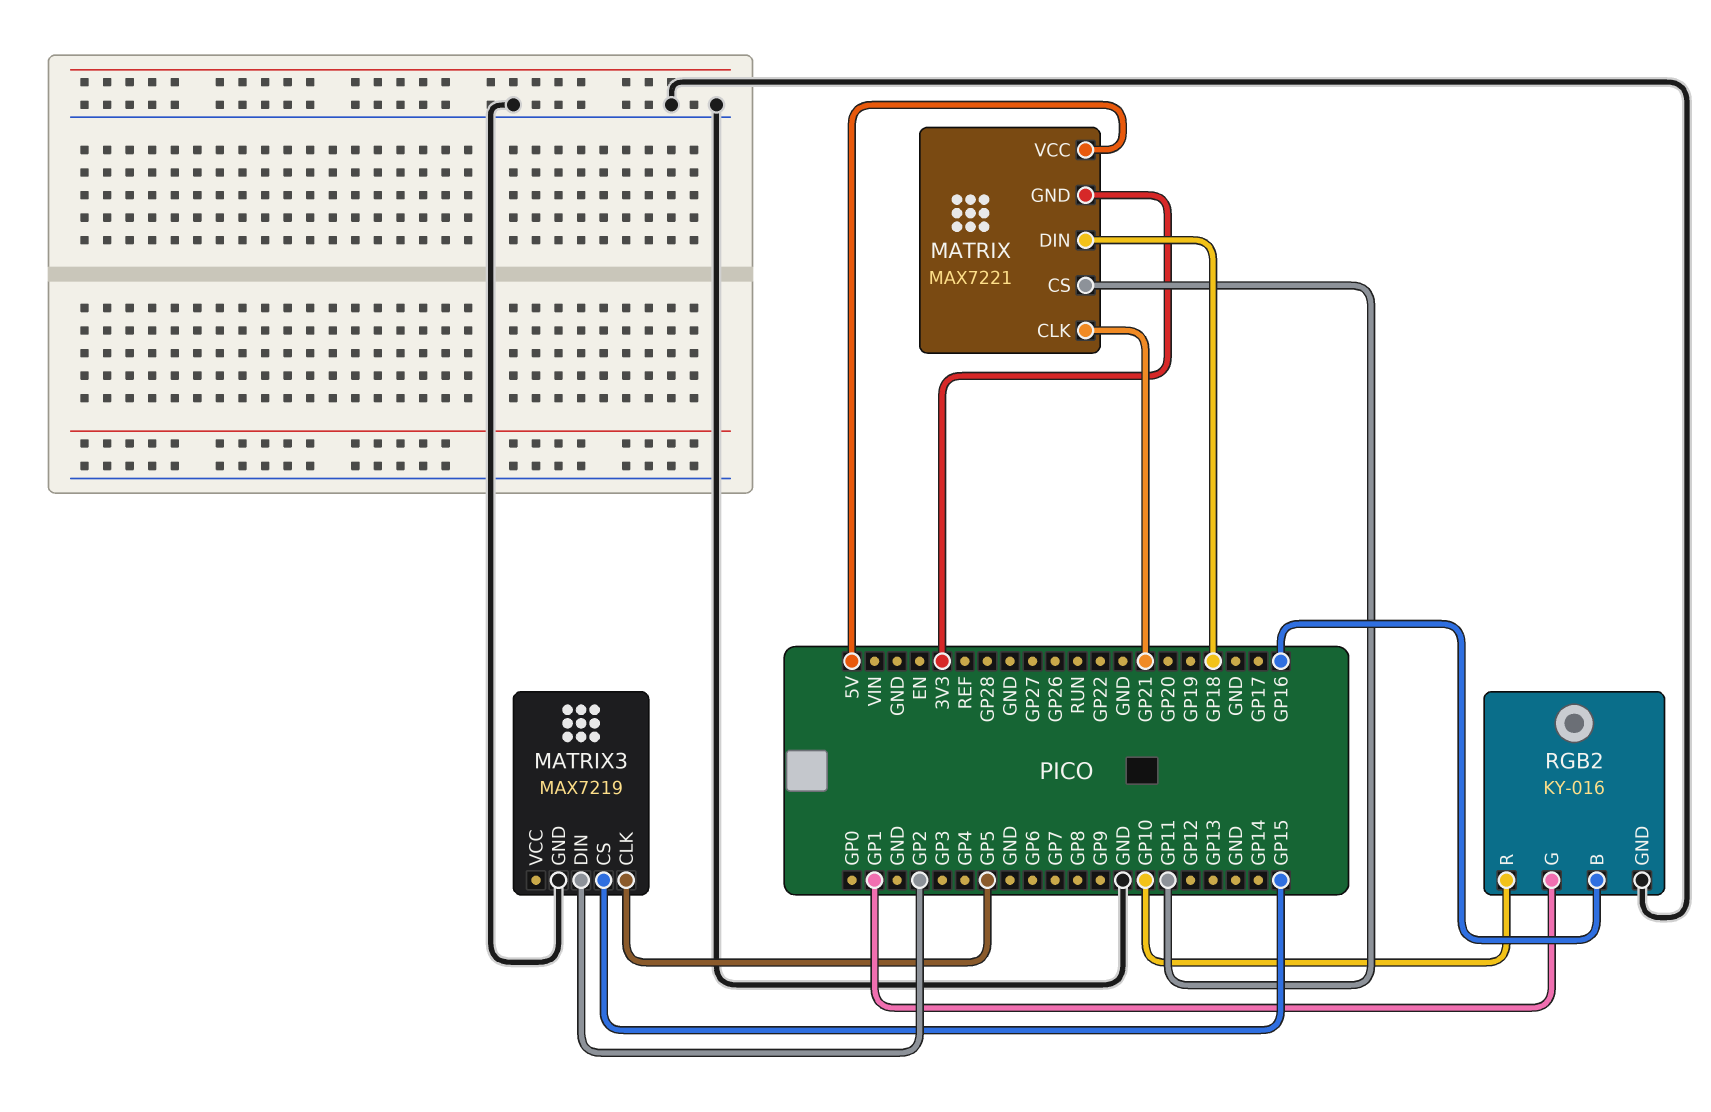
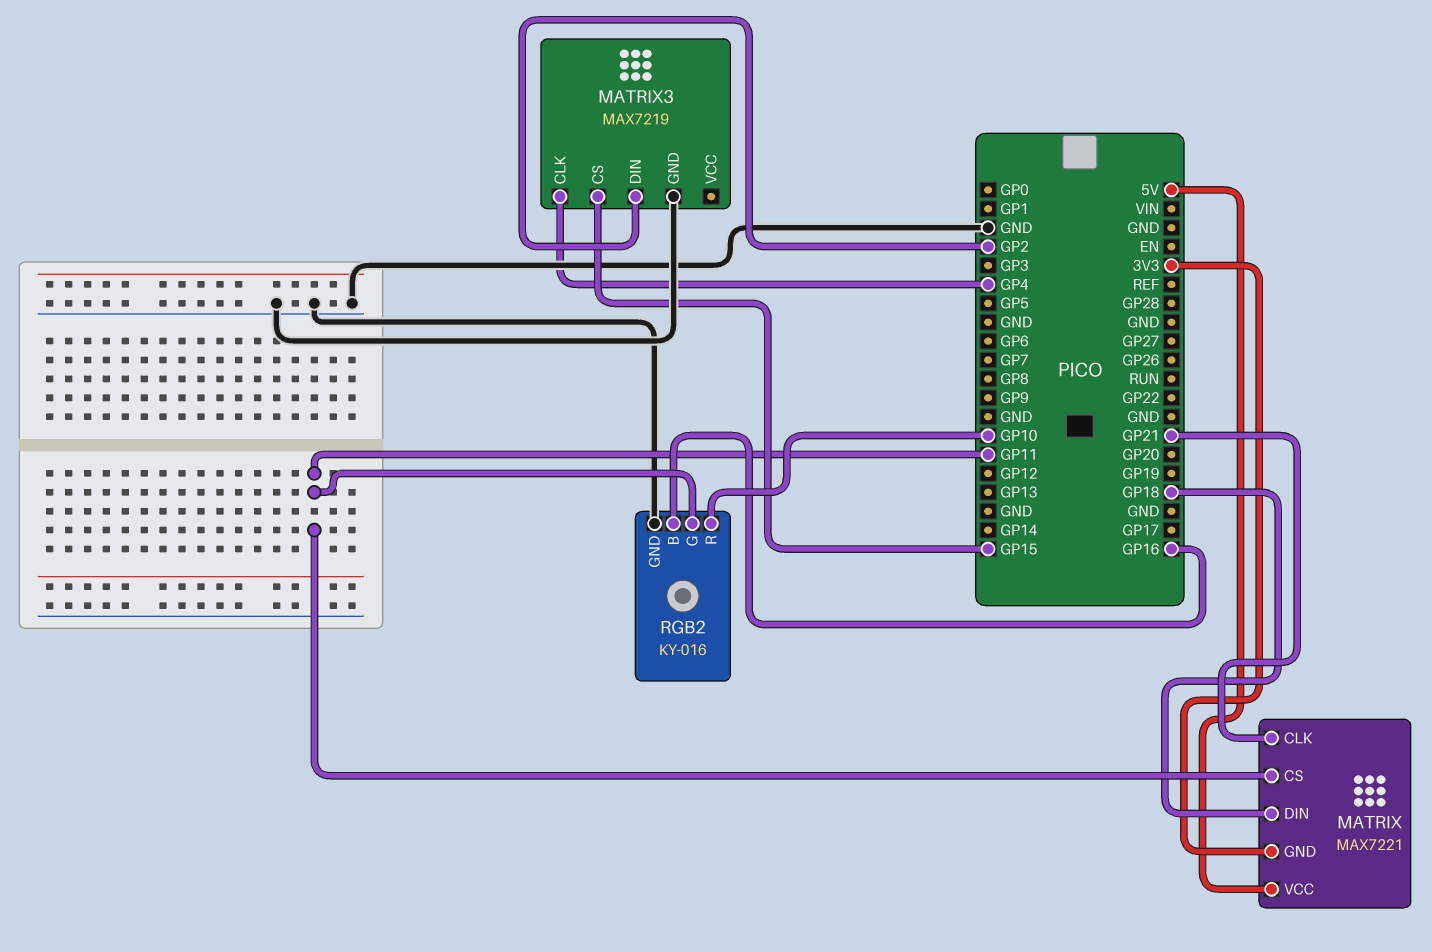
MATRIX3 pin CLK: GP5 -> GP4
RGB2 pin G: GP1 -> GP11

